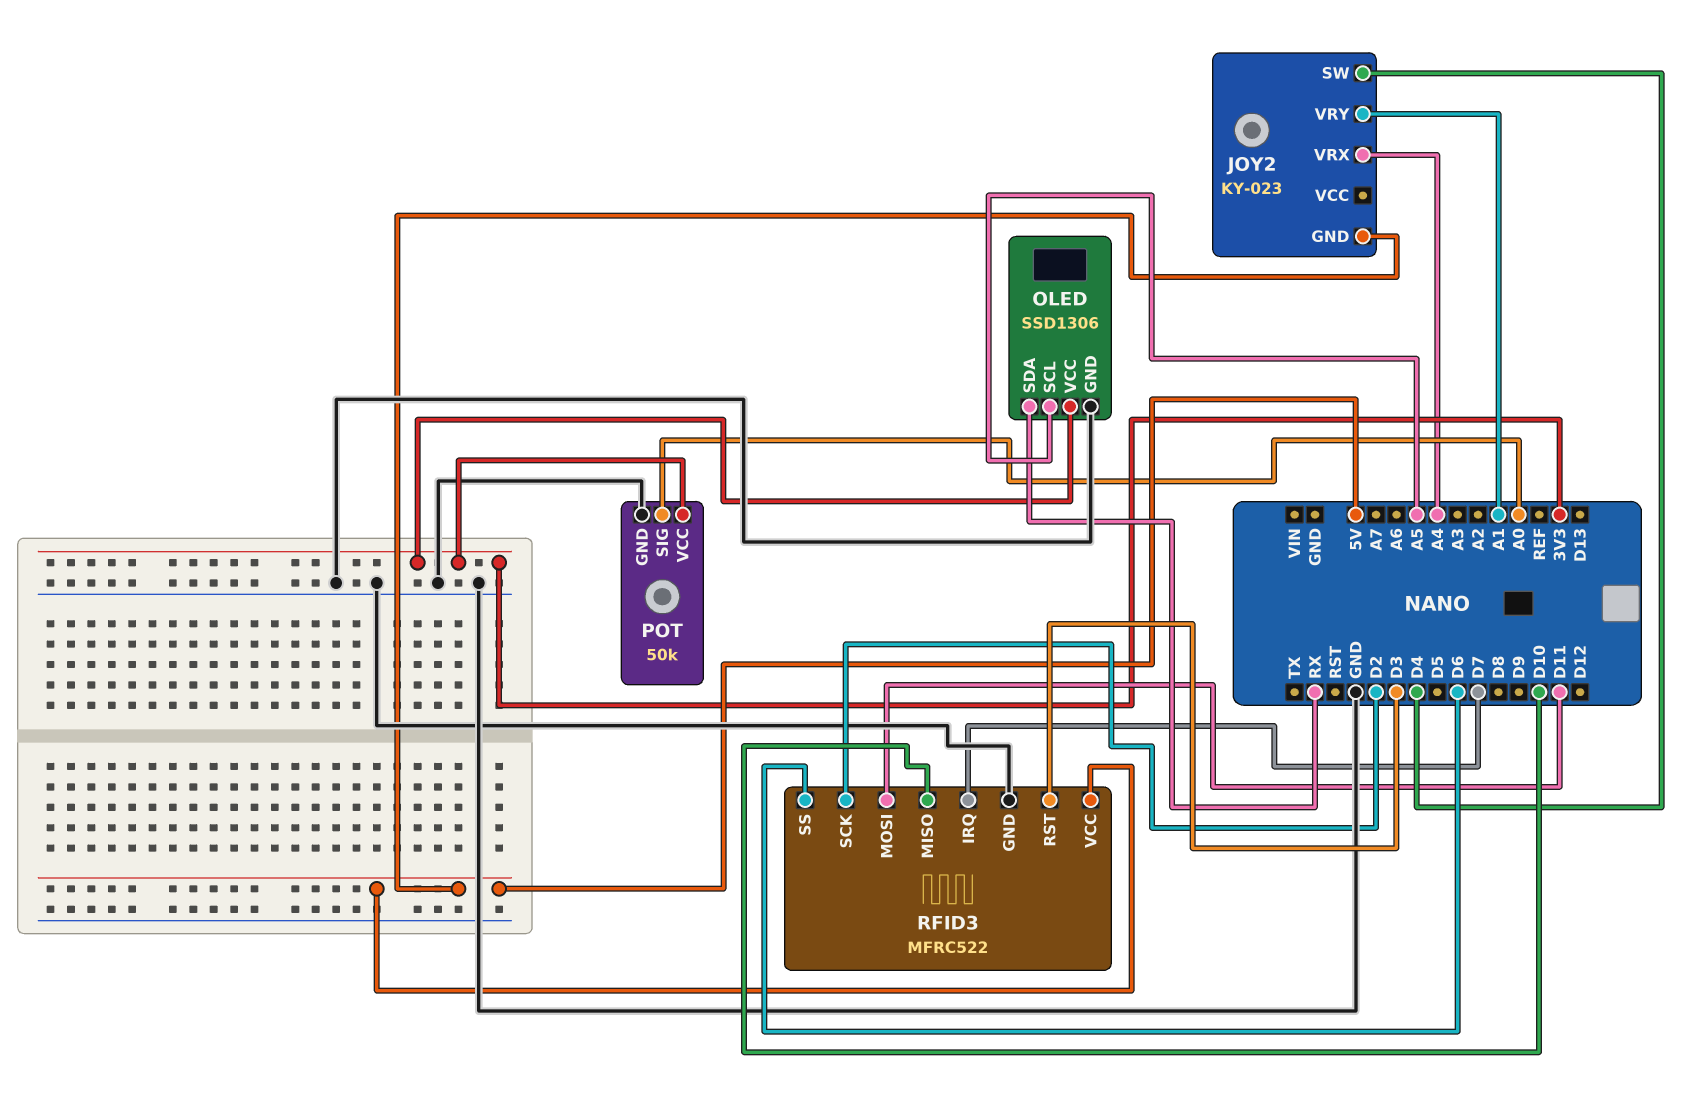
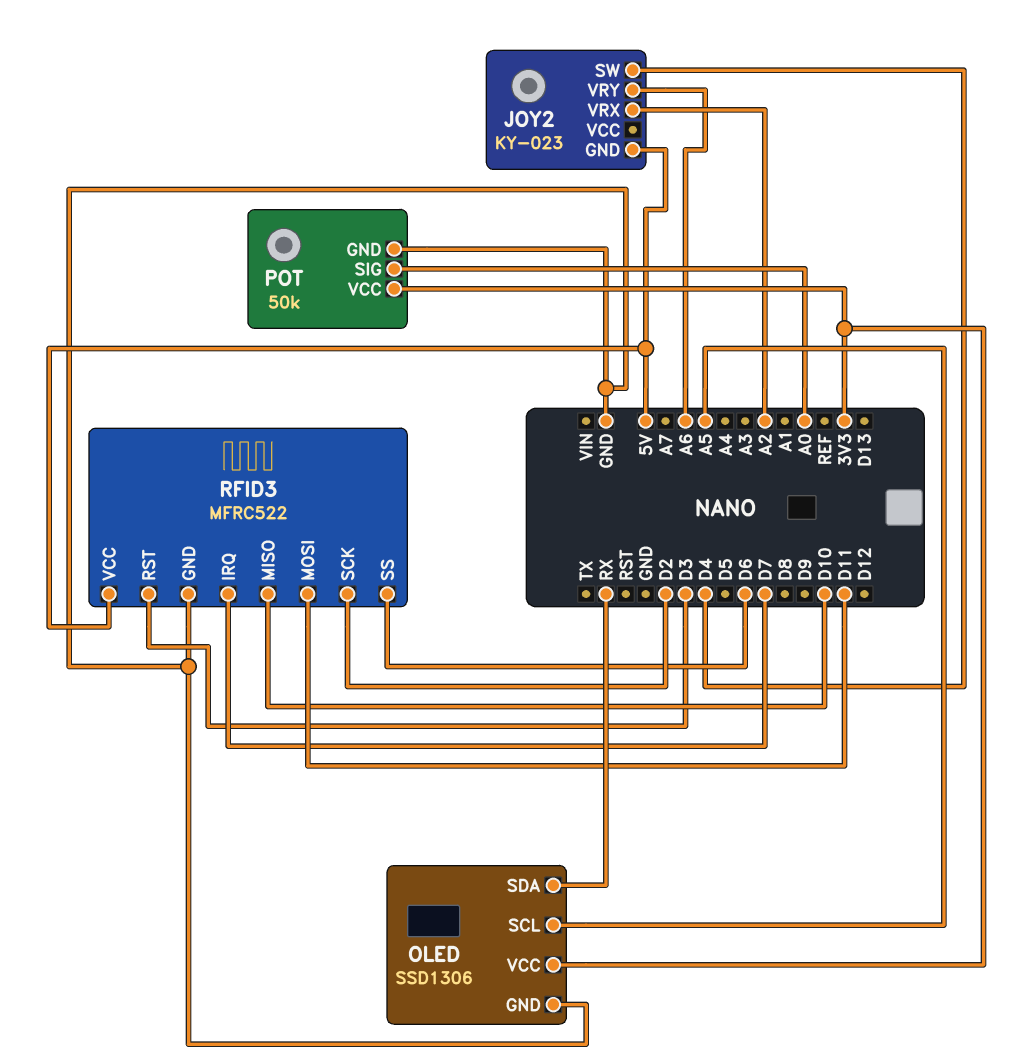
JOY2 pin VRX: A4 -> A2
JOY2 pin VRY: A1 -> A6

